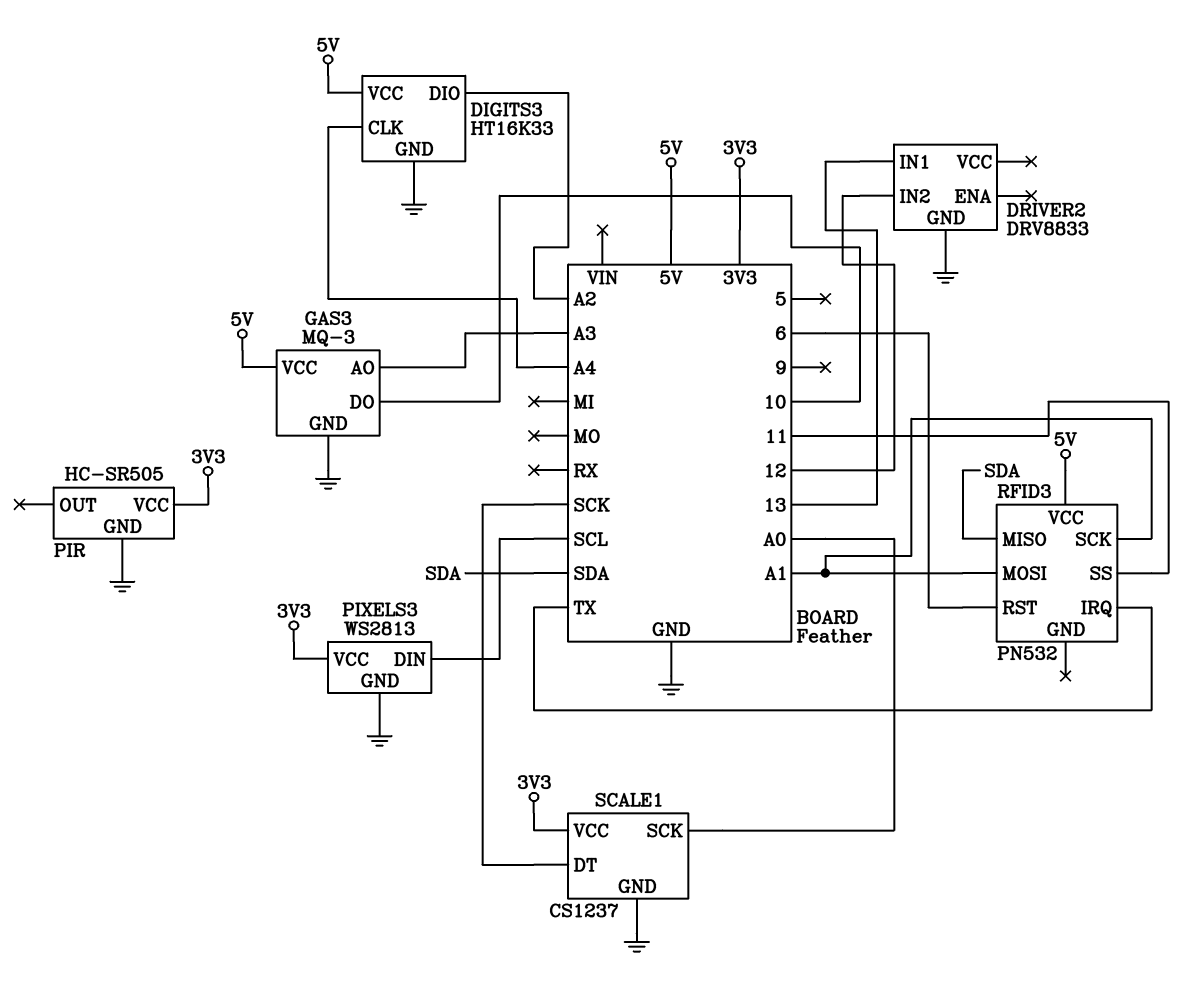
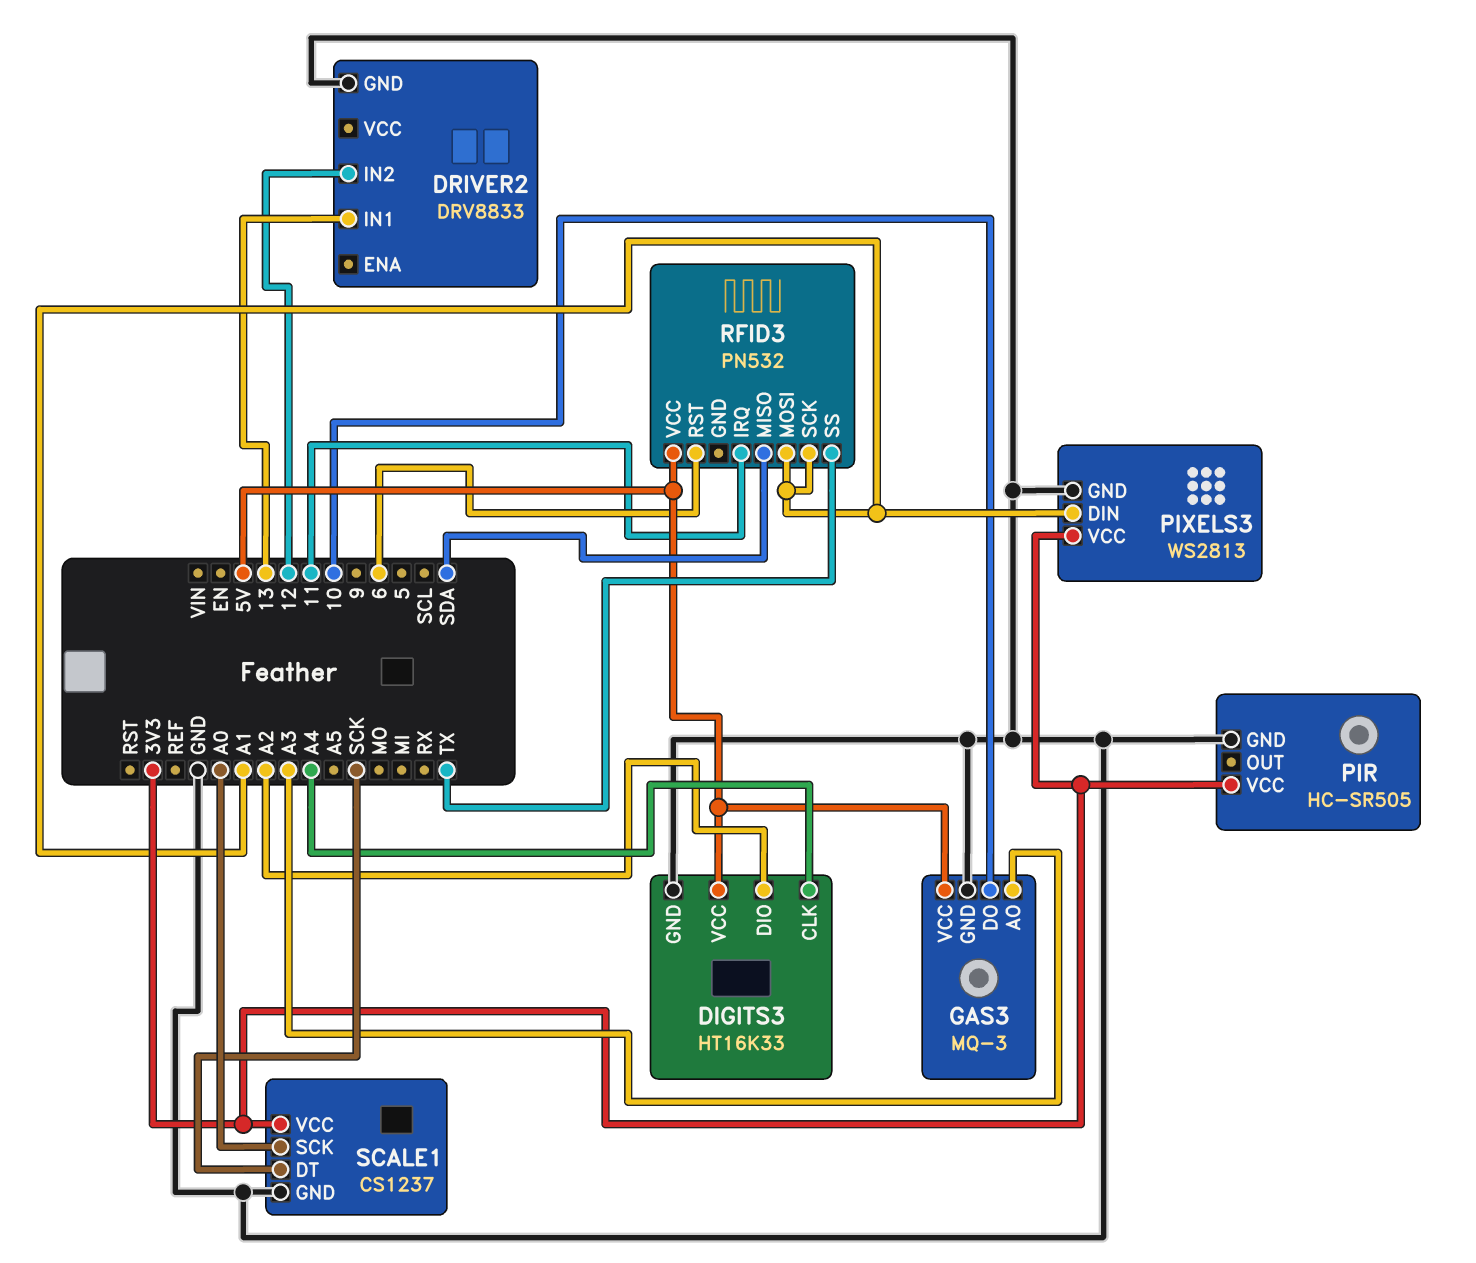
PIXELS3 pin DIN: SCL -> A1
RFID3 pin IRQ: TX -> 11
RFID3 pin SS: 11 -> TX

